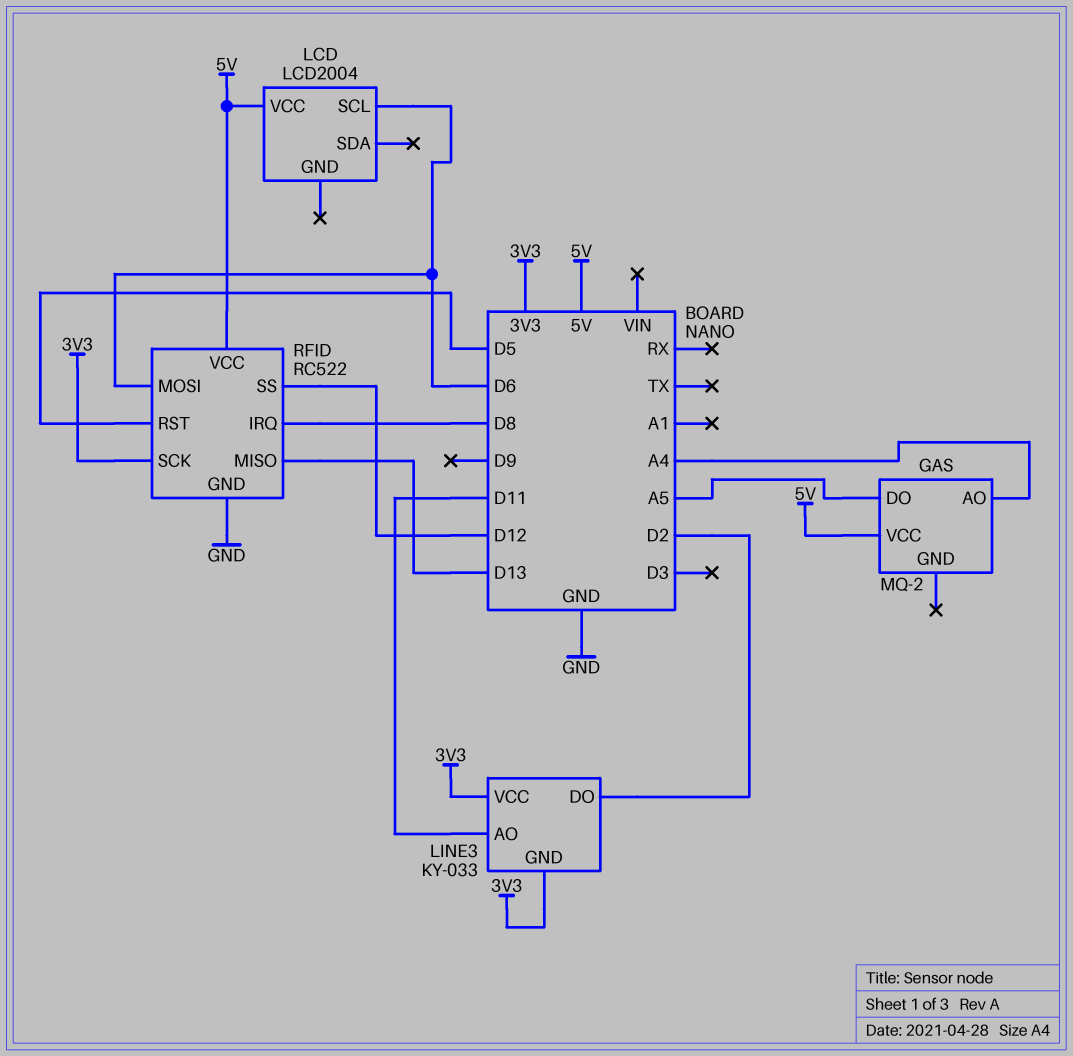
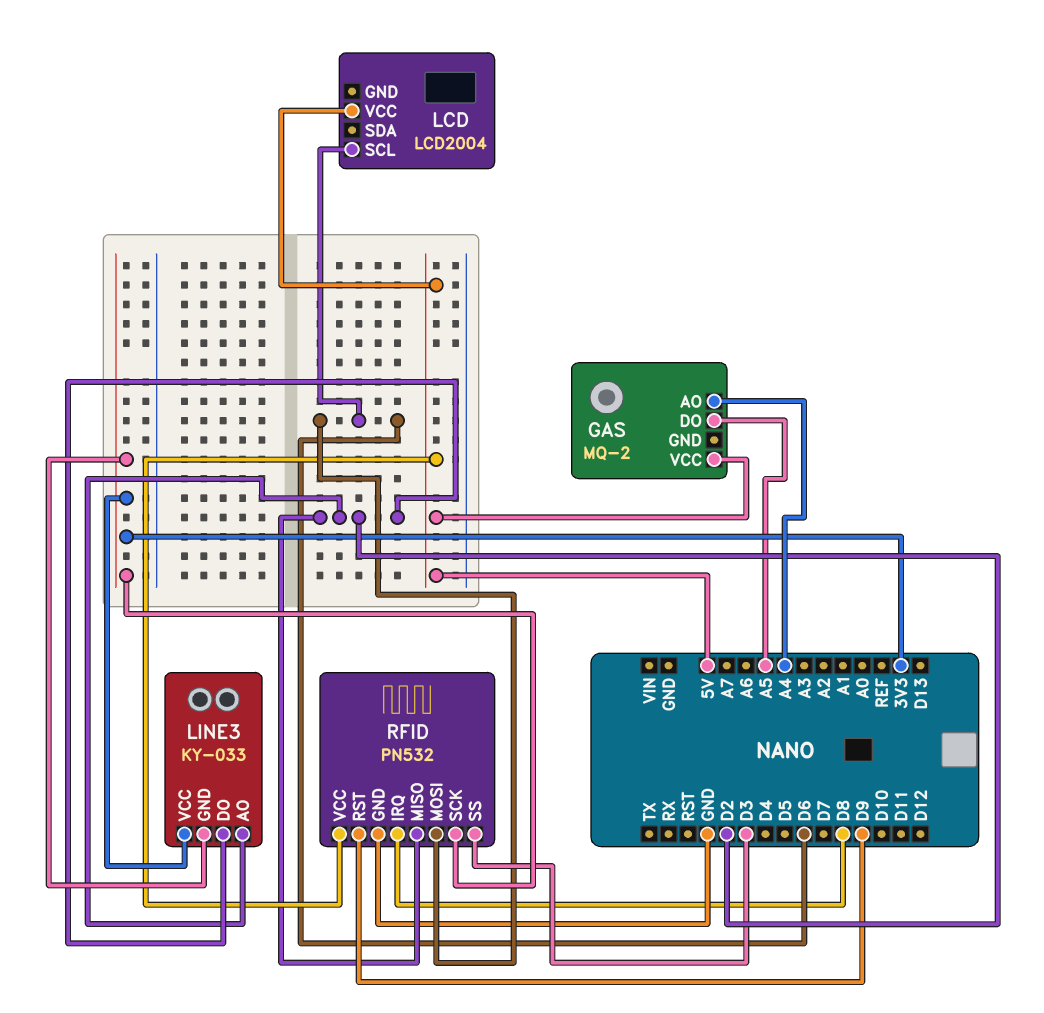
LINE3 pin AO: D11 -> D2
RFID: RC522 -> PN532
RFID pin MISO: D13 -> D2
RFID pin RST: D5 -> D9
RFID pin SS: D12 -> D3

